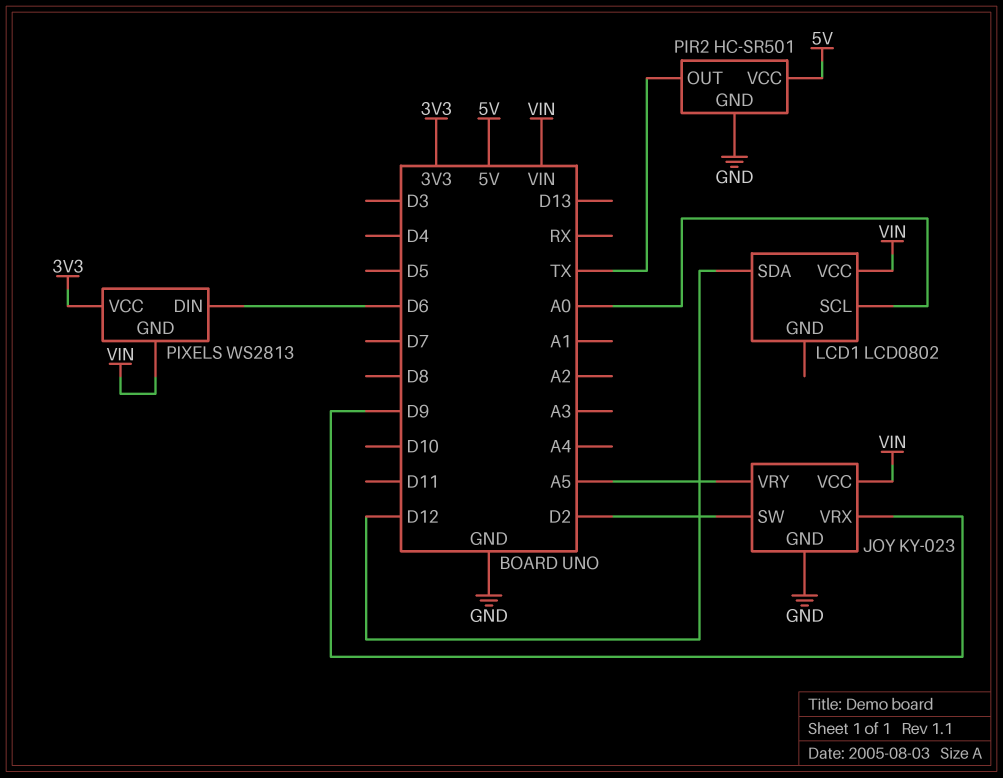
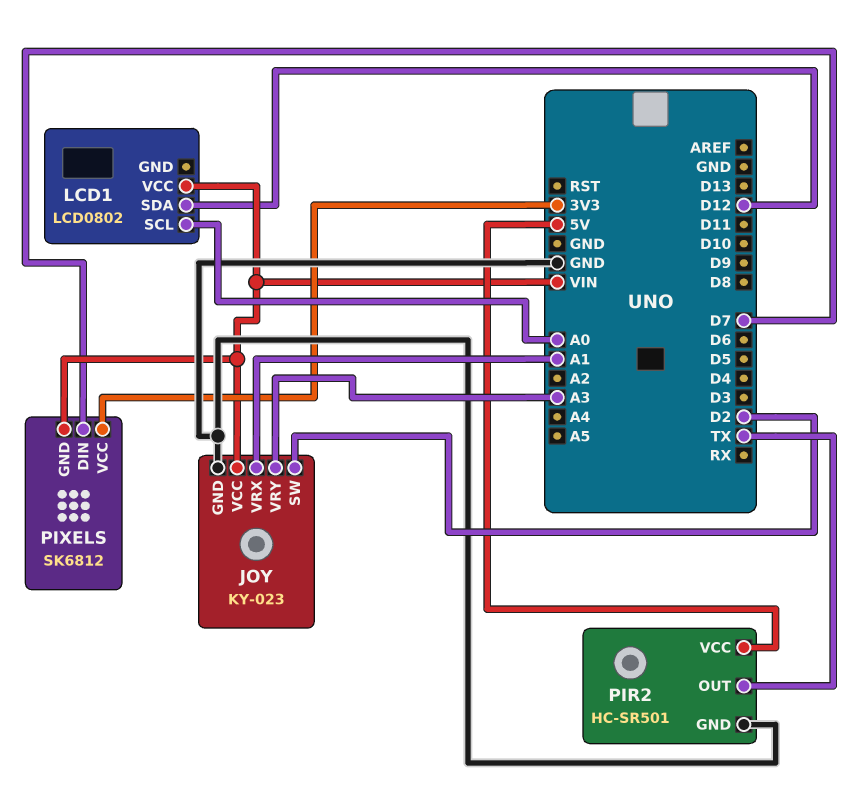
JOY pin VRX: D9 -> A1
JOY pin VRY: A5 -> A3
PIXELS: WS2813 -> SK6812
PIXELS pin DIN: D6 -> D7

